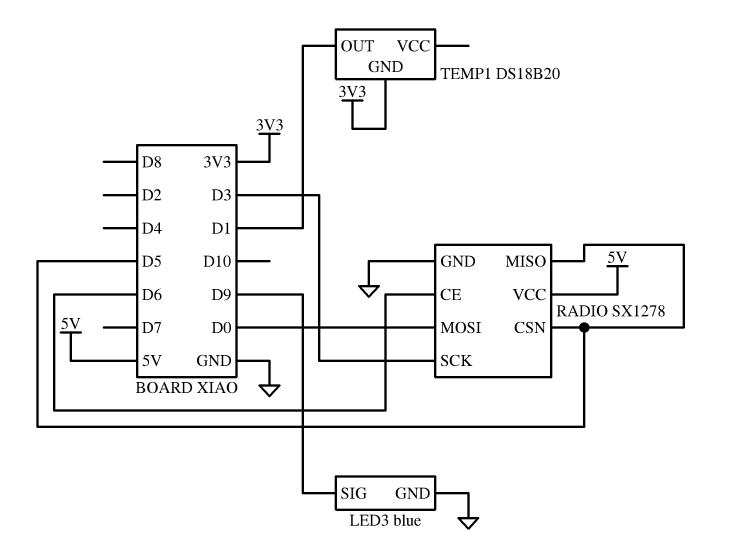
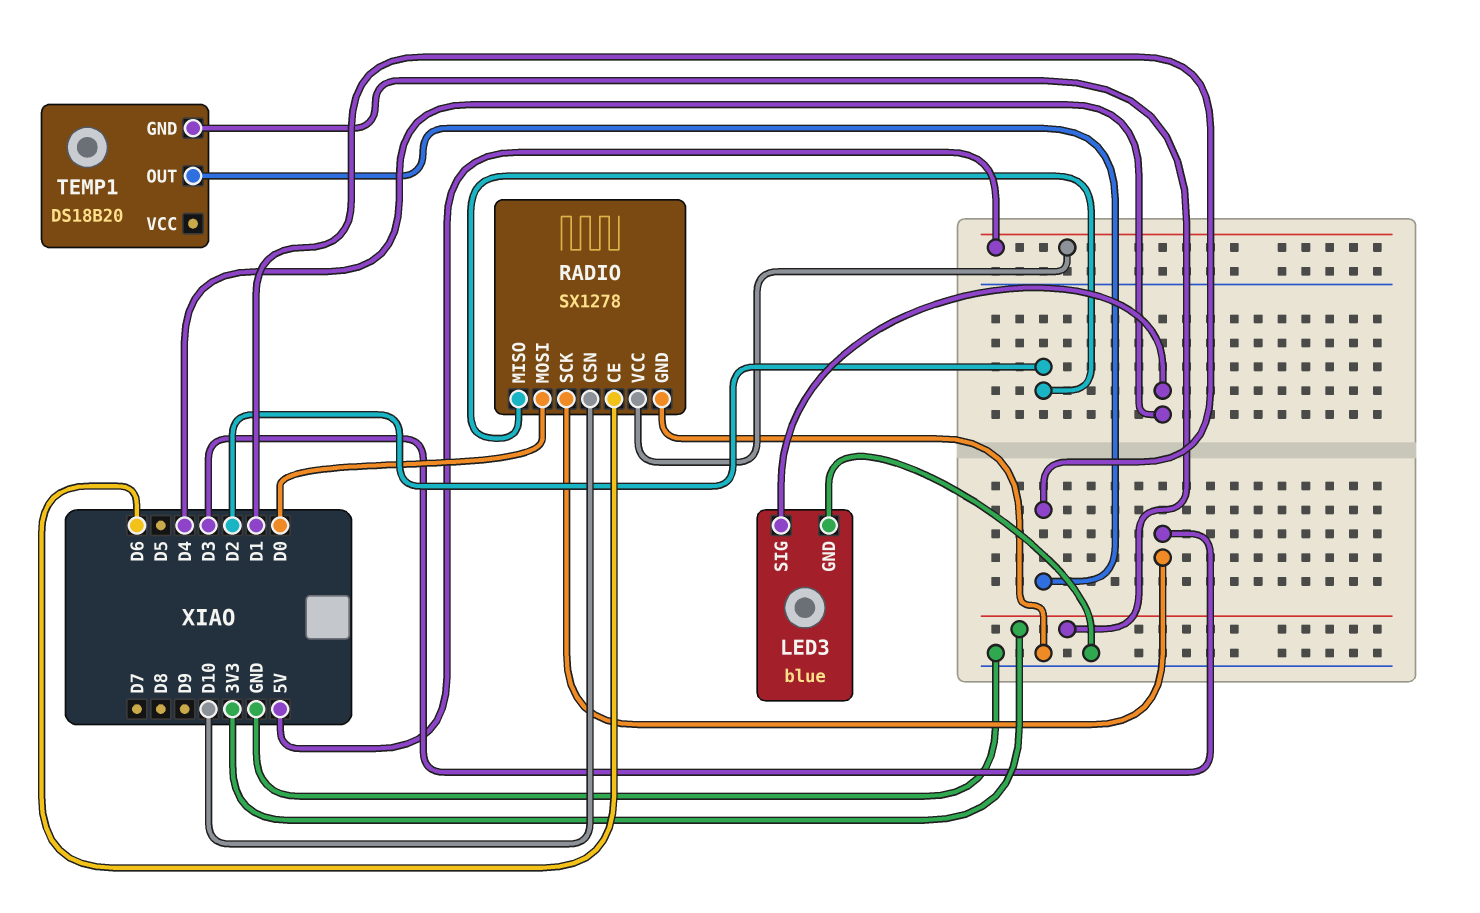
LED3 pin SIG: D9 -> D4
RADIO pin CSN: D5 -> D10
RADIO pin MISO: D5 -> D2

